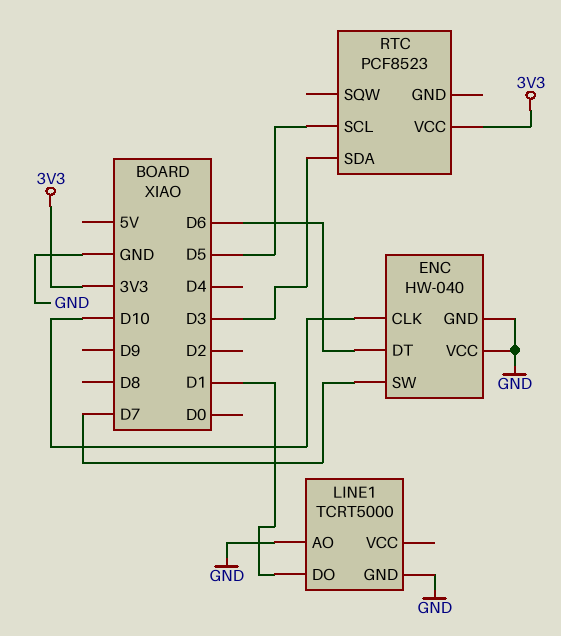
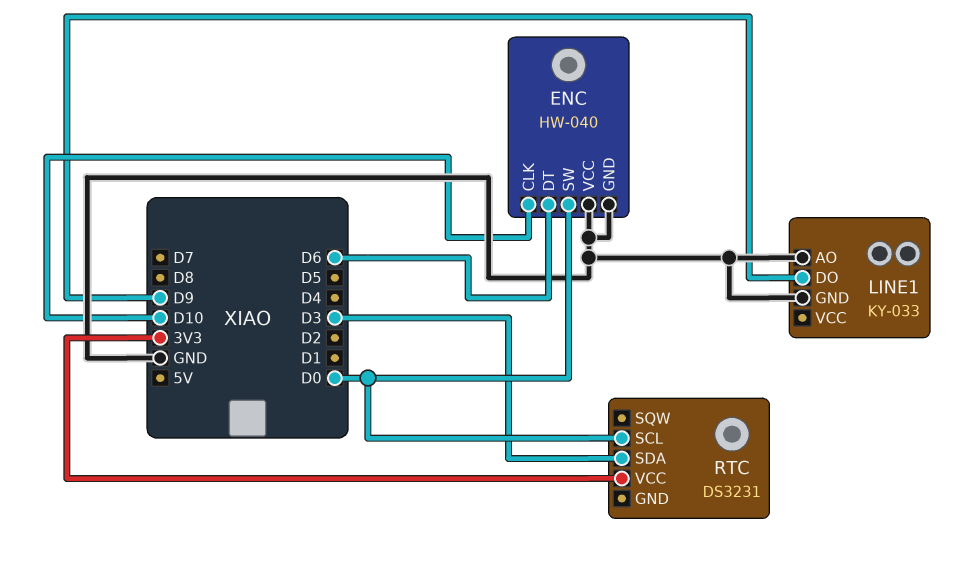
ENC pin SW: D7 -> D0
LINE1: TCRT5000 -> KY-033
LINE1 pin DO: D1 -> D9
RTC: PCF8523 -> DS3231
RTC pin SCL: D5 -> D0

